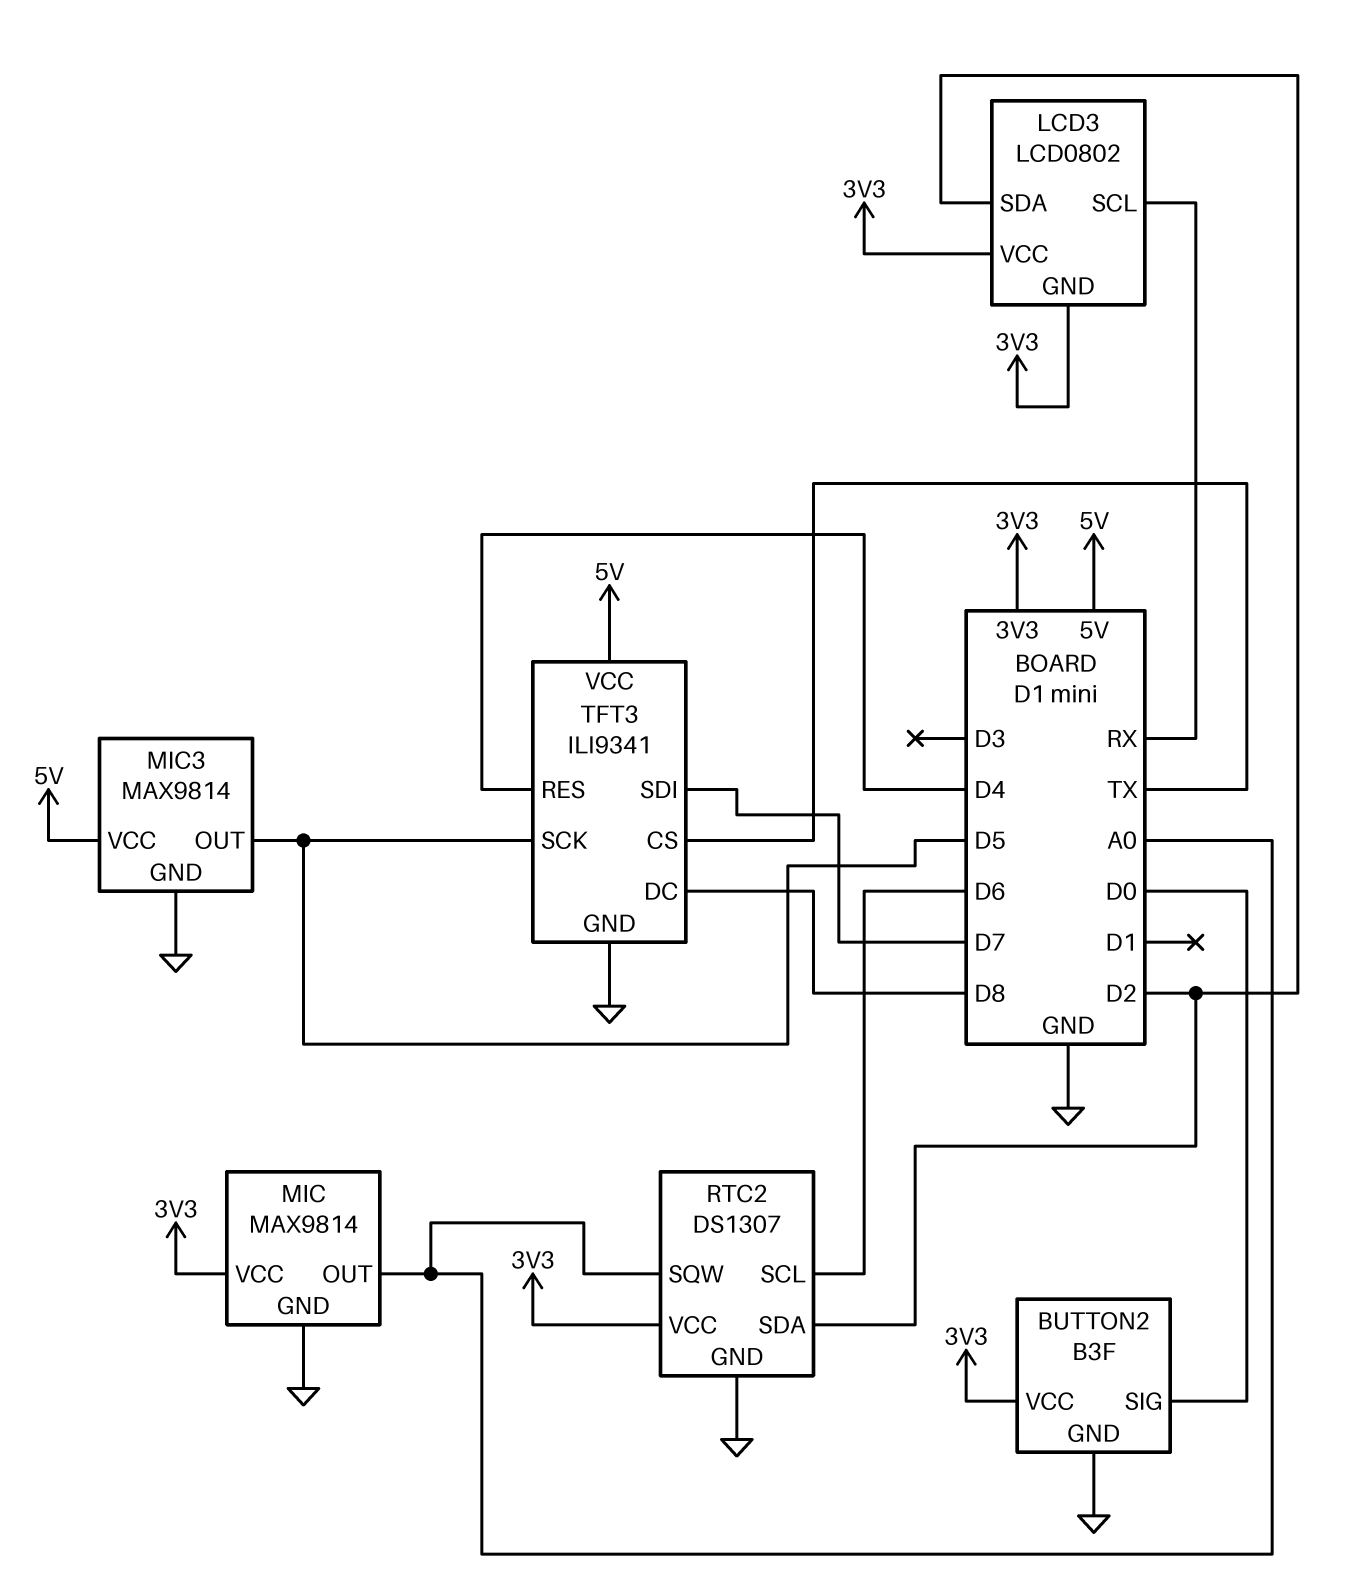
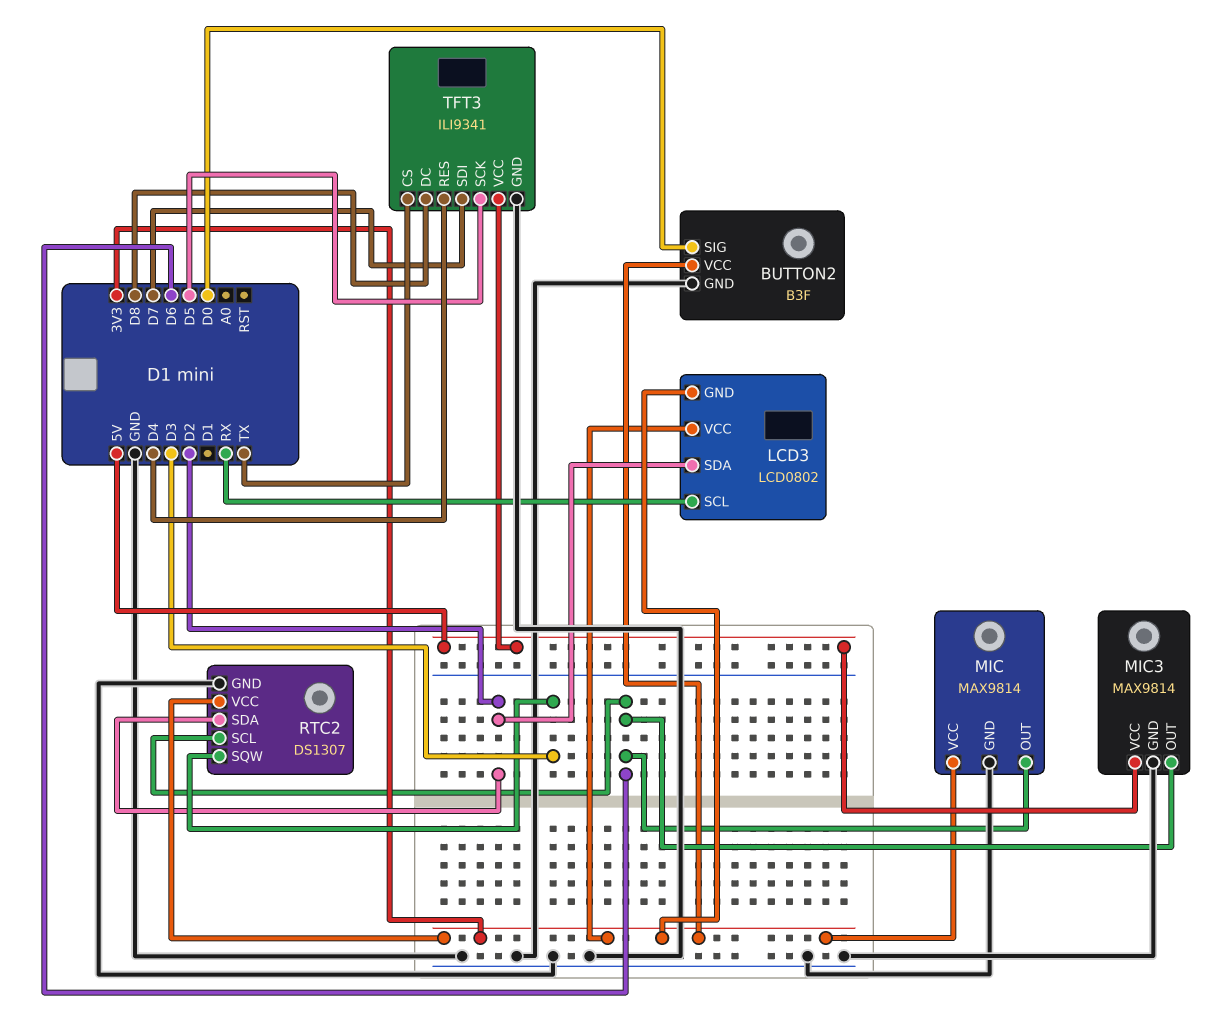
MIC pin OUT: A0 -> D6
MIC3 pin OUT: D5 -> D6
RTC2 pin SQW: A0 -> D3

